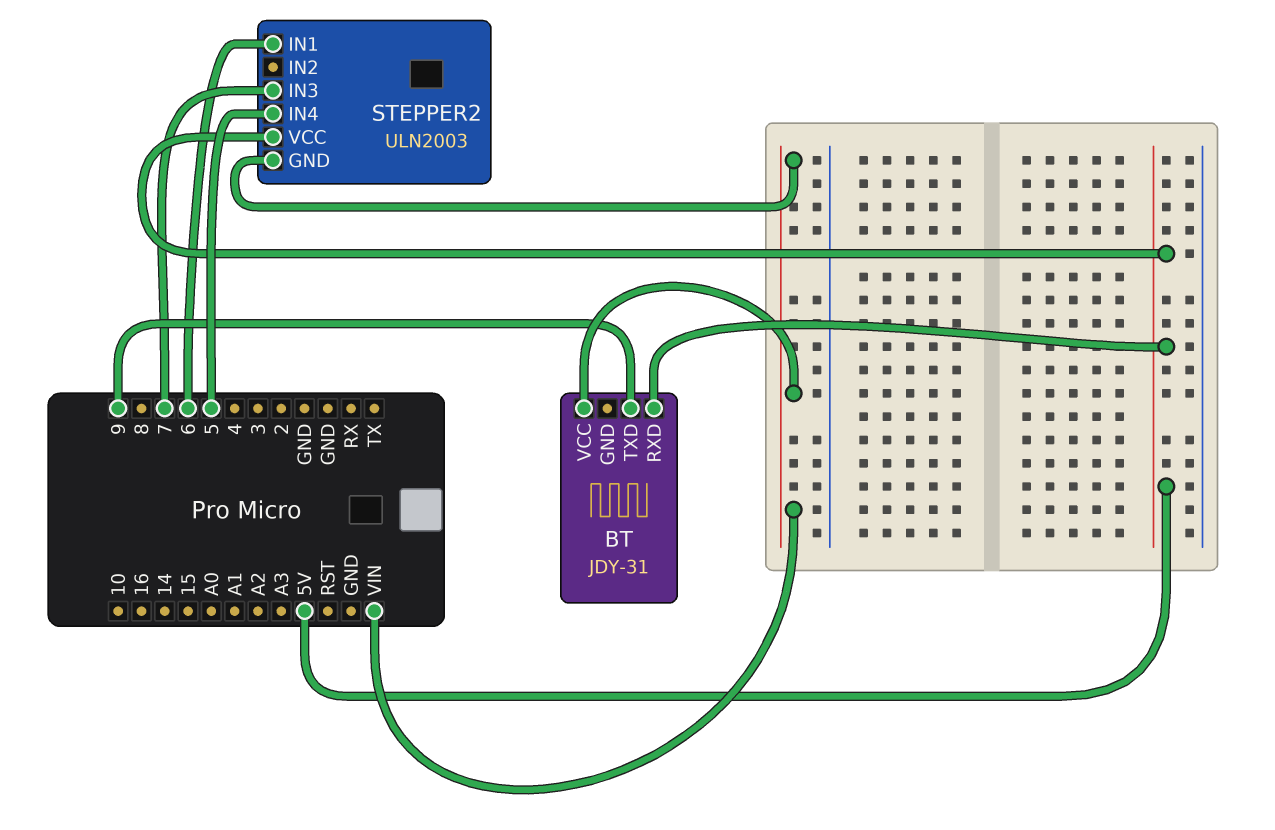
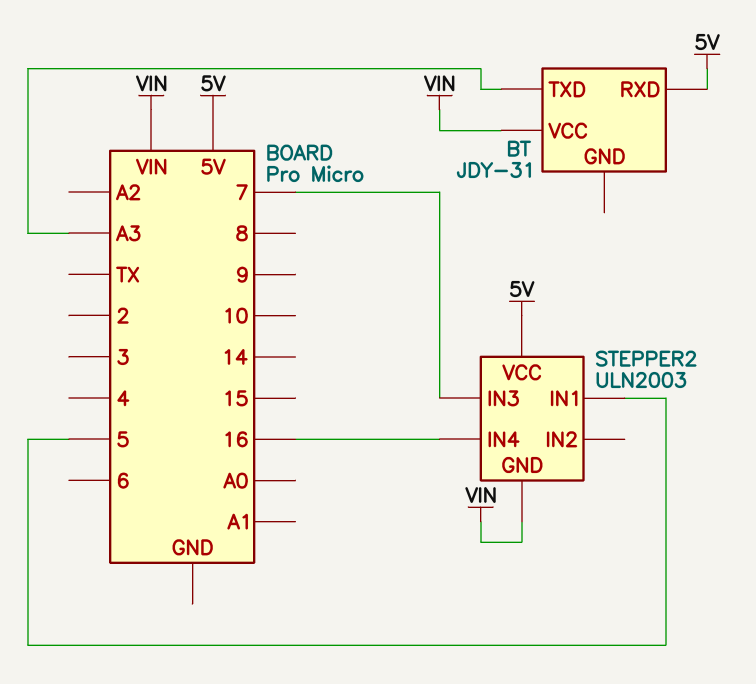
BT pin TXD: 9 -> A3
STEPPER2 pin IN1: 6 -> 5
STEPPER2 pin IN4: 5 -> 16

